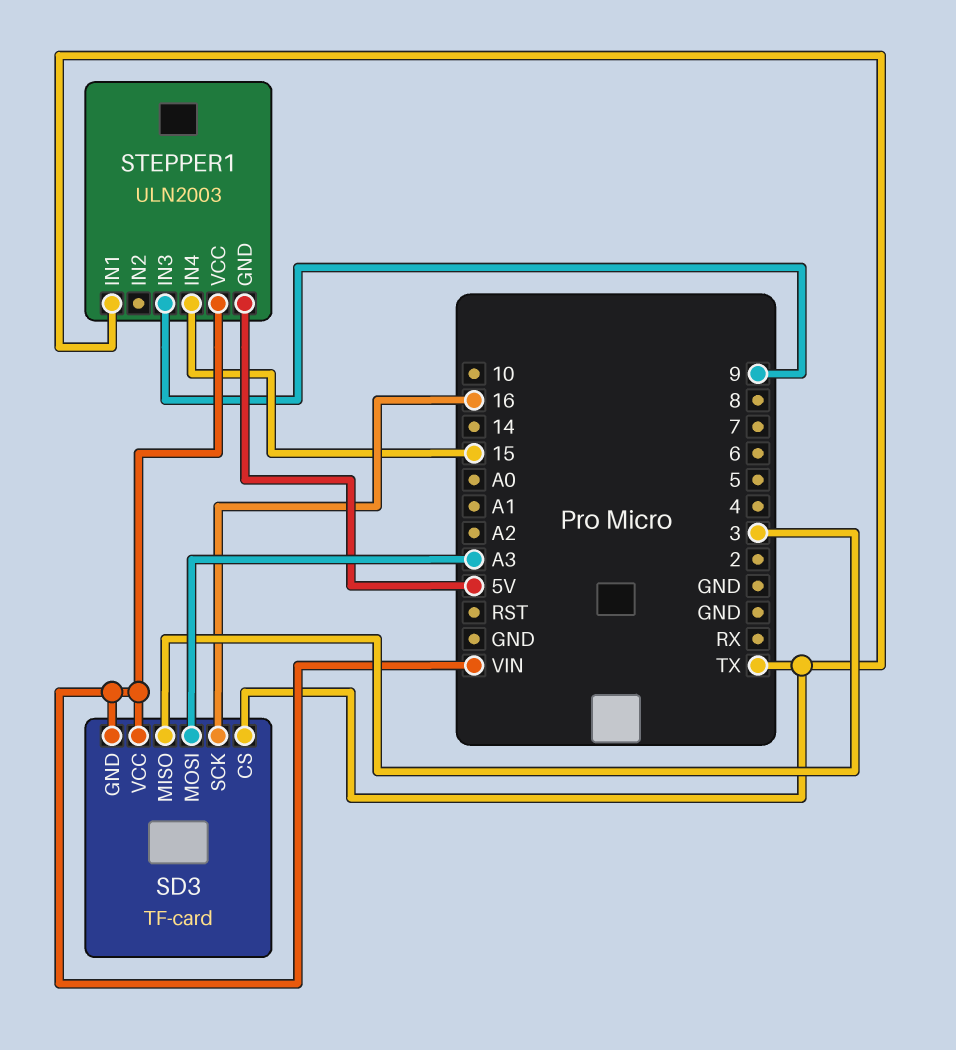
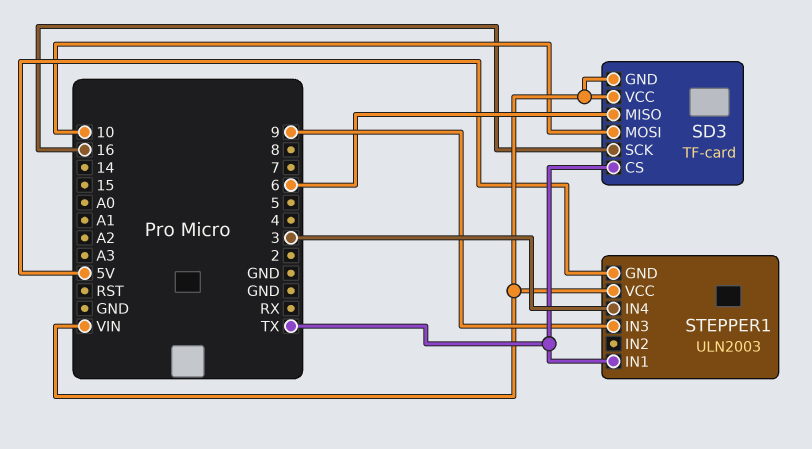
SD3 pin MISO: 3 -> 6
SD3 pin MOSI: A3 -> 10
STEPPER1 pin IN4: 15 -> 3

